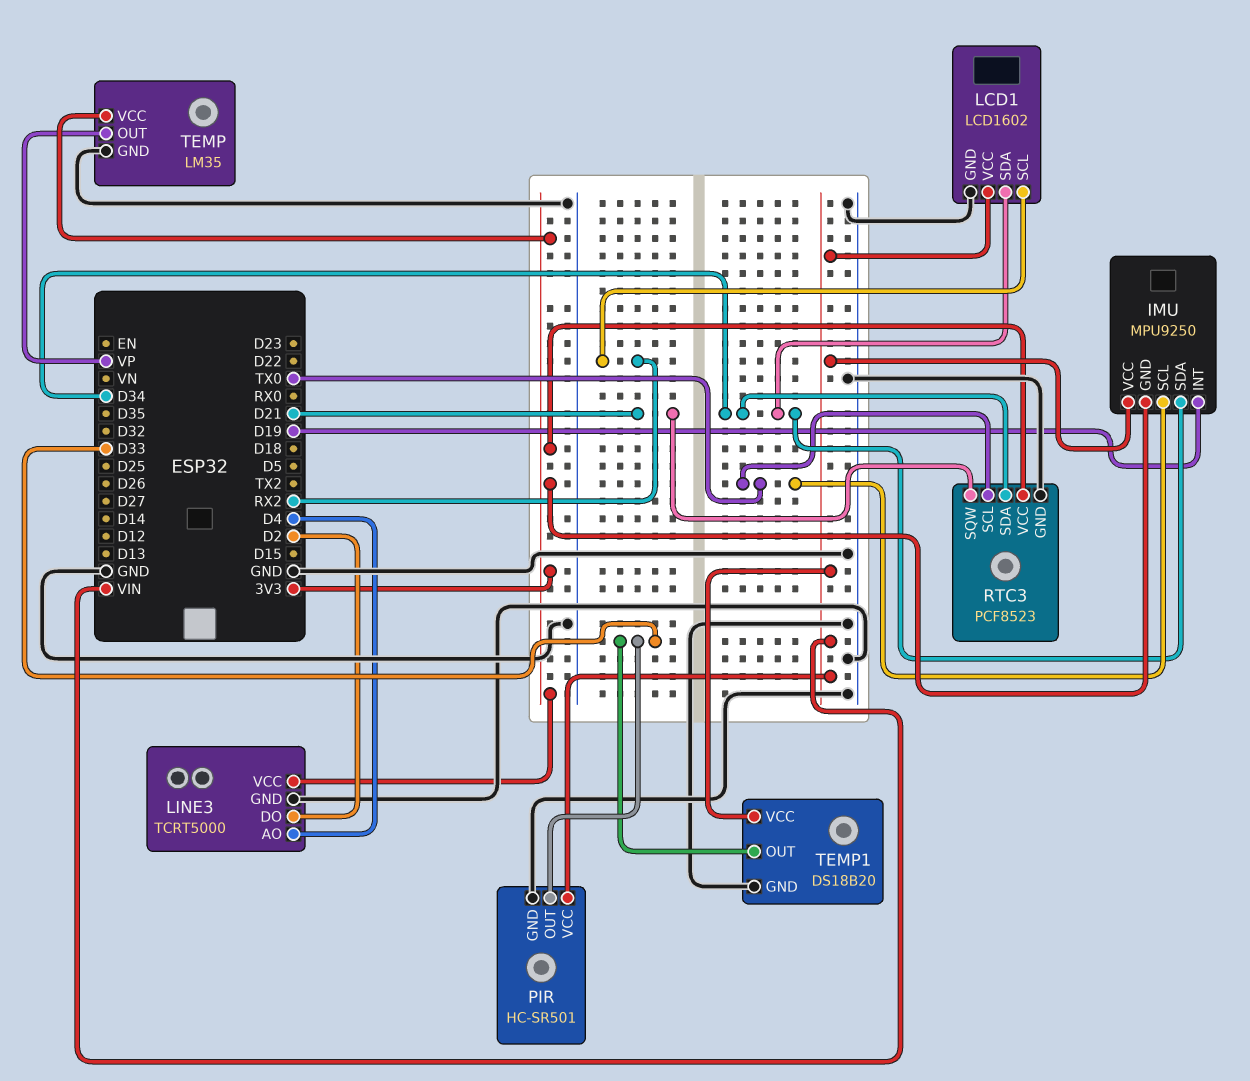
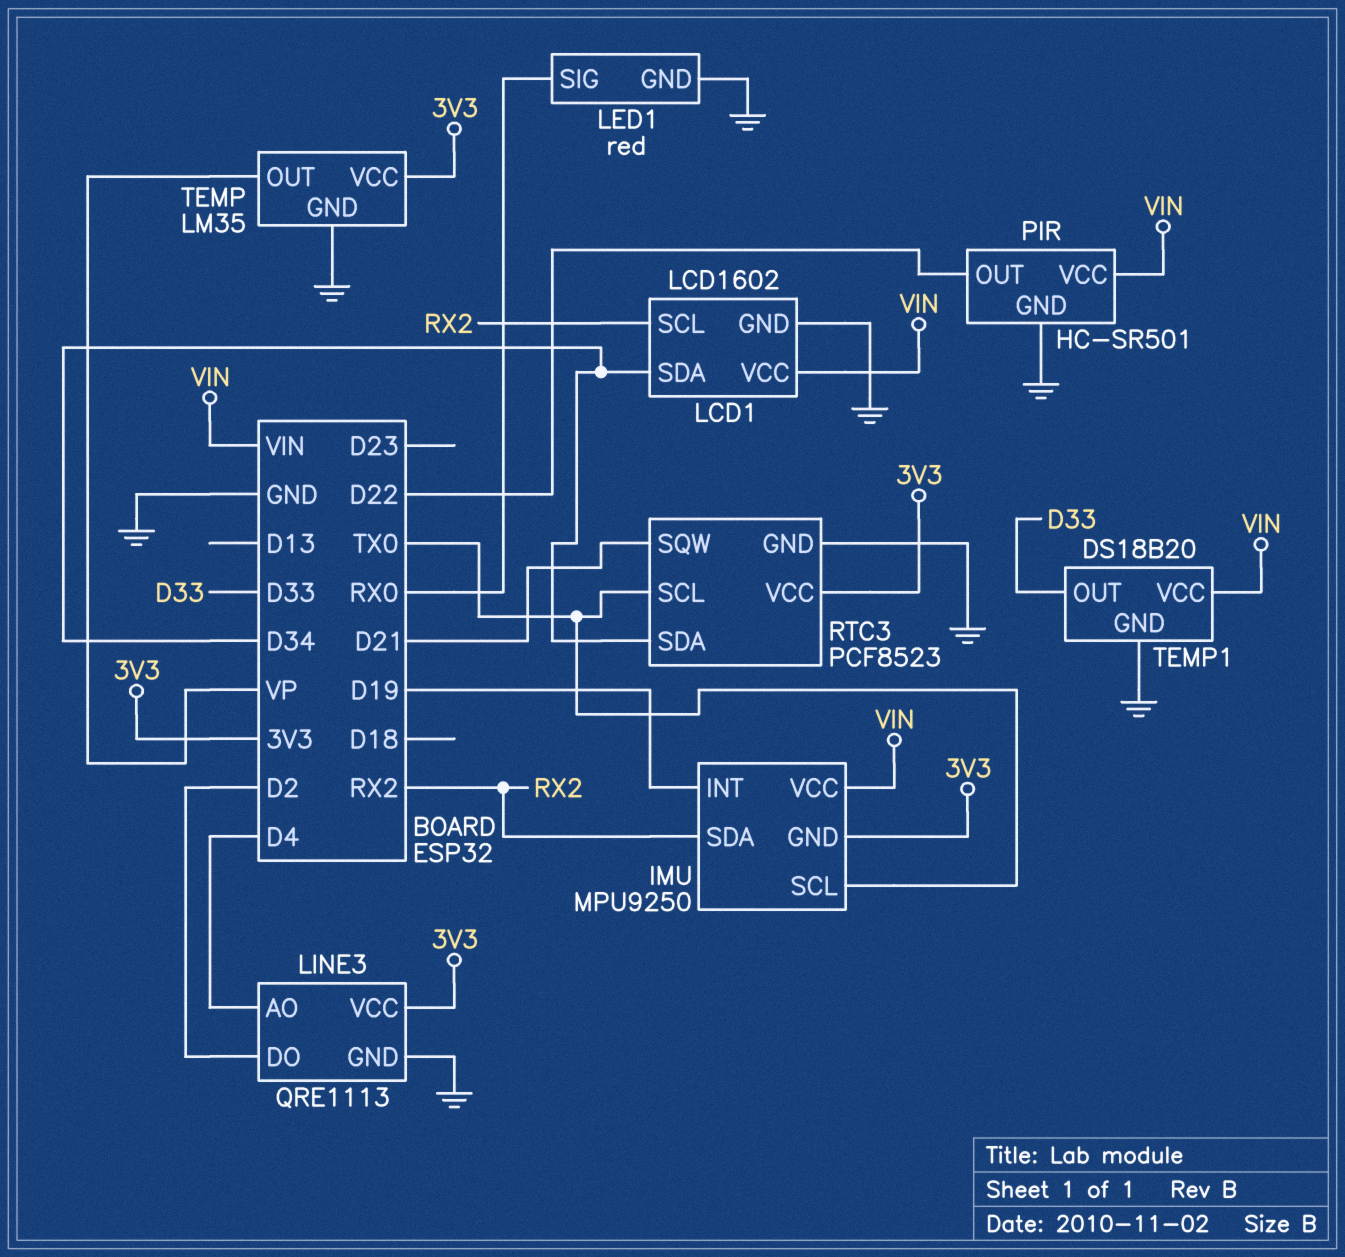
IMU pin SDA: D34 -> RX2
LED1: none -> red
LED1 pin GND: none -> GND
LED1 pin SIG: none -> RX0
LINE3: TCRT5000 -> QRE1113
PIR pin OUT: D33 -> D22

